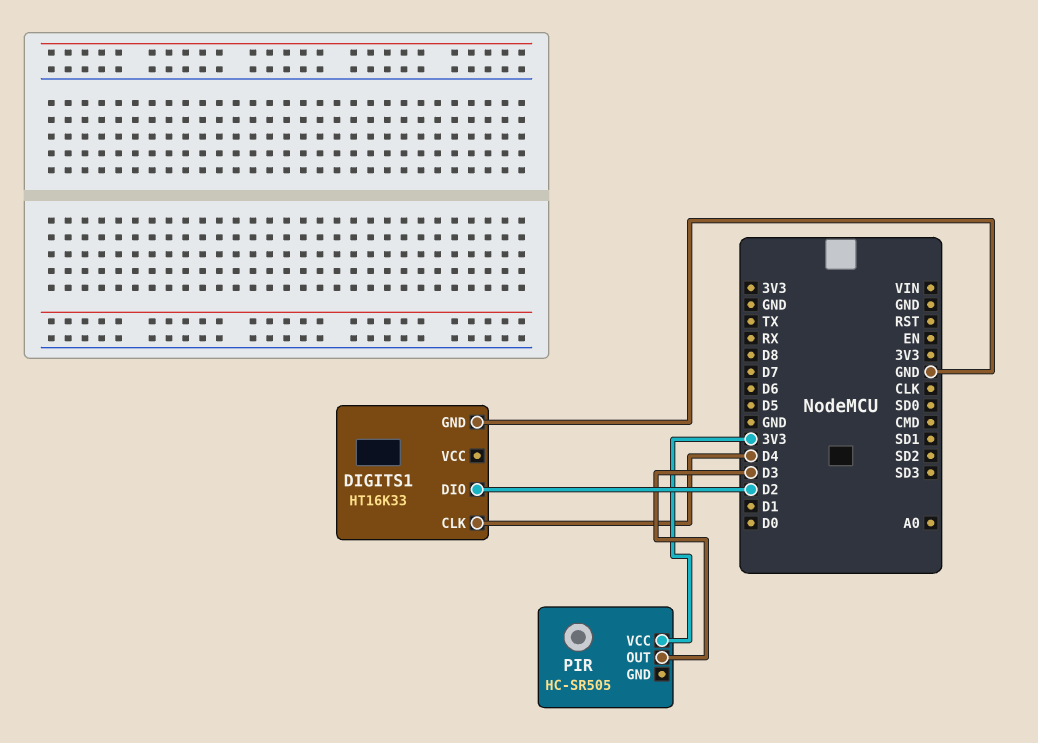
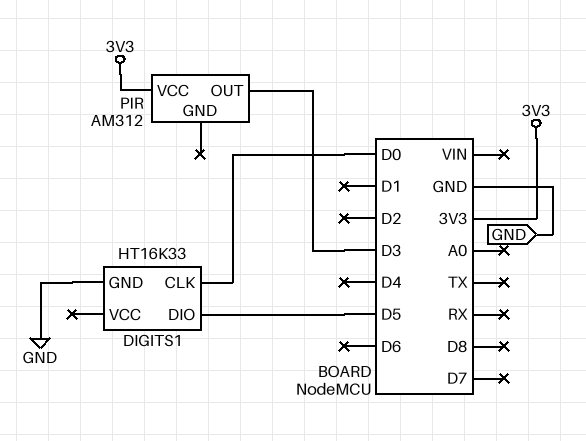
DIGITS1 pin CLK: D4 -> D0
DIGITS1 pin DIO: D2 -> D5
PIR: HC-SR505 -> AM312

